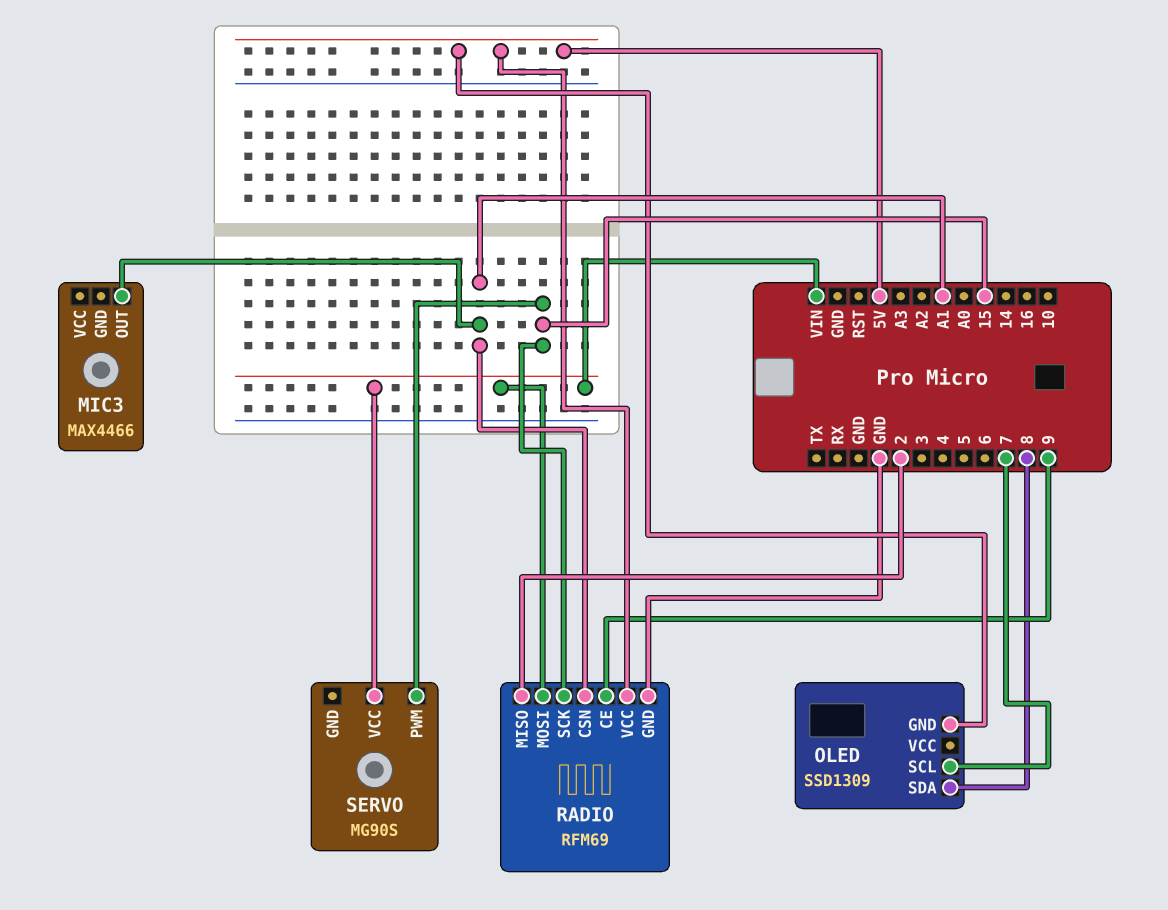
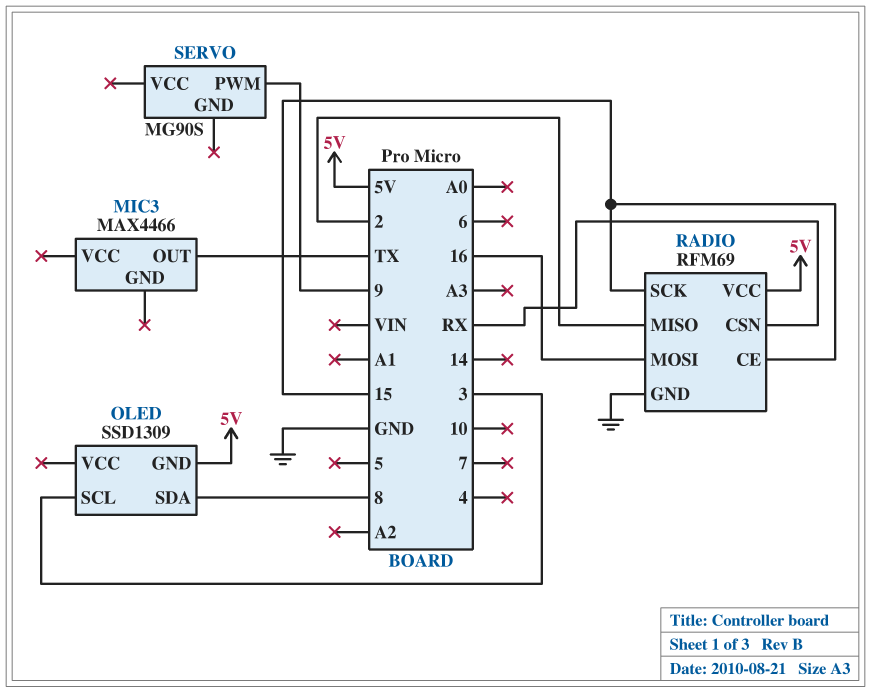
MIC3 pin OUT: A1 -> TX
OLED pin SCL: 7 -> 3
RADIO pin CE: 9 -> 15
RADIO pin CSN: A1 -> RX
RADIO pin MOSI: VIN -> 16
SERVO pin PWM: 15 -> 9
SERVO pin VCC: VIN -> none

